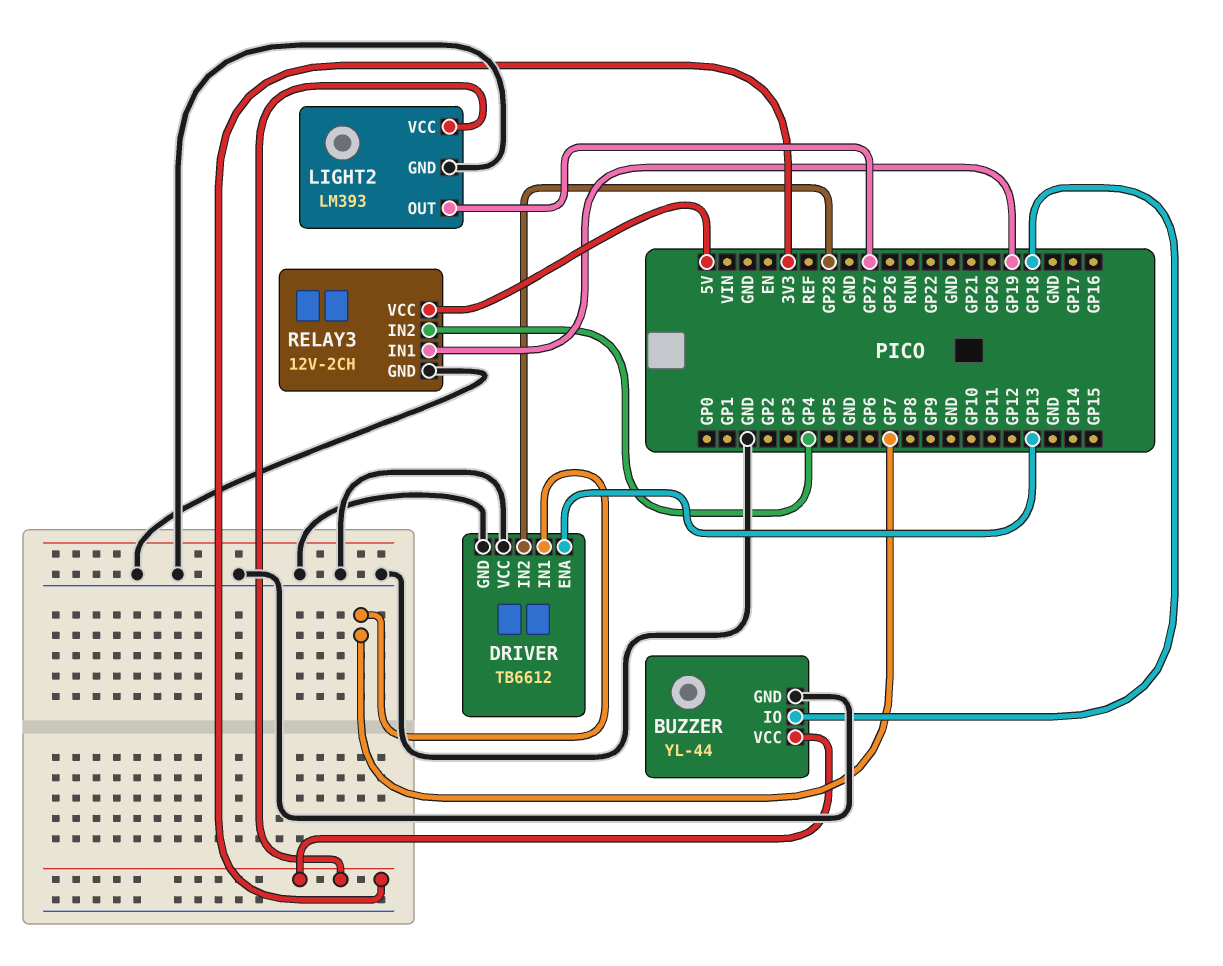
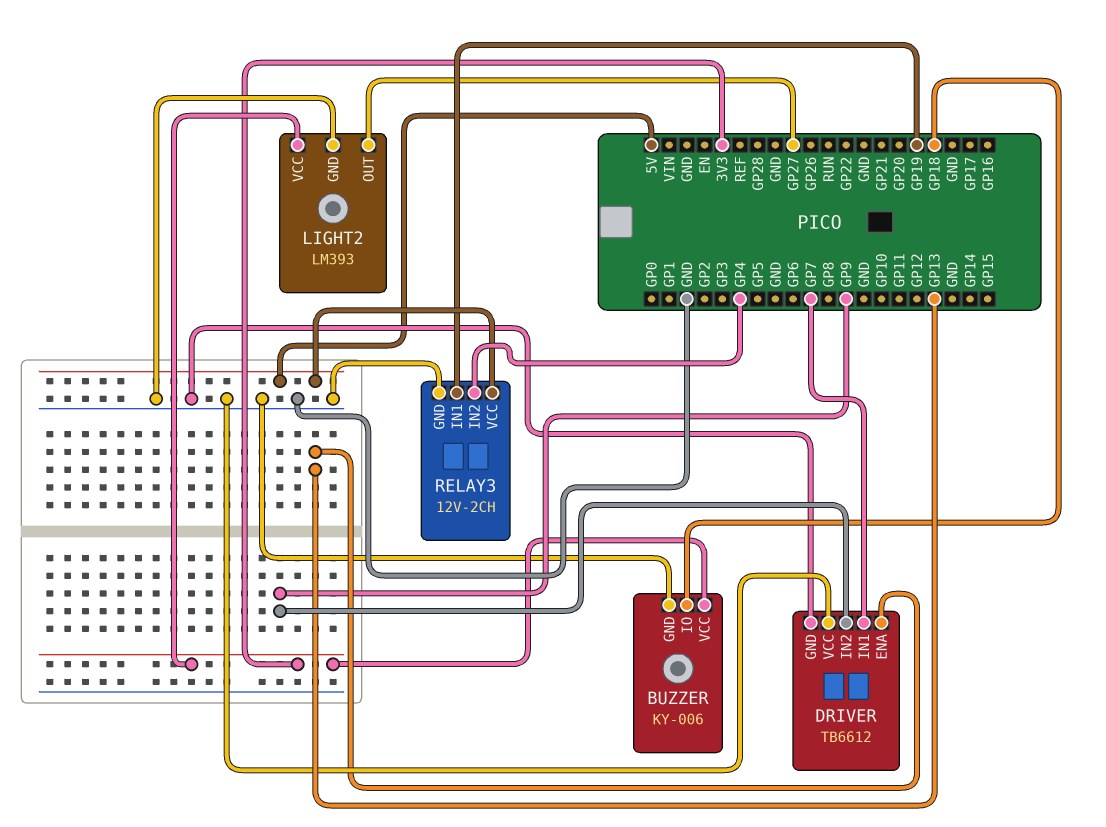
BUZZER: YL-44 -> KY-006
DRIVER pin IN2: GP28 -> GP9

